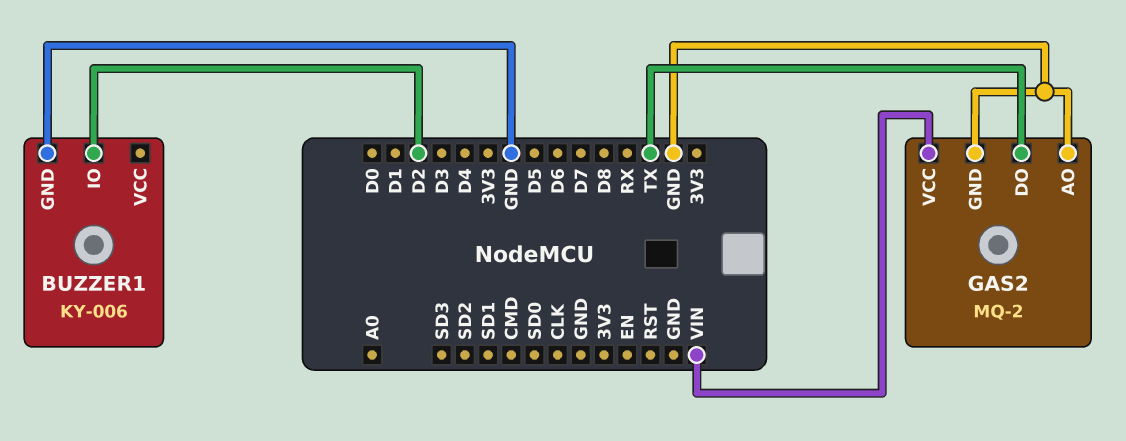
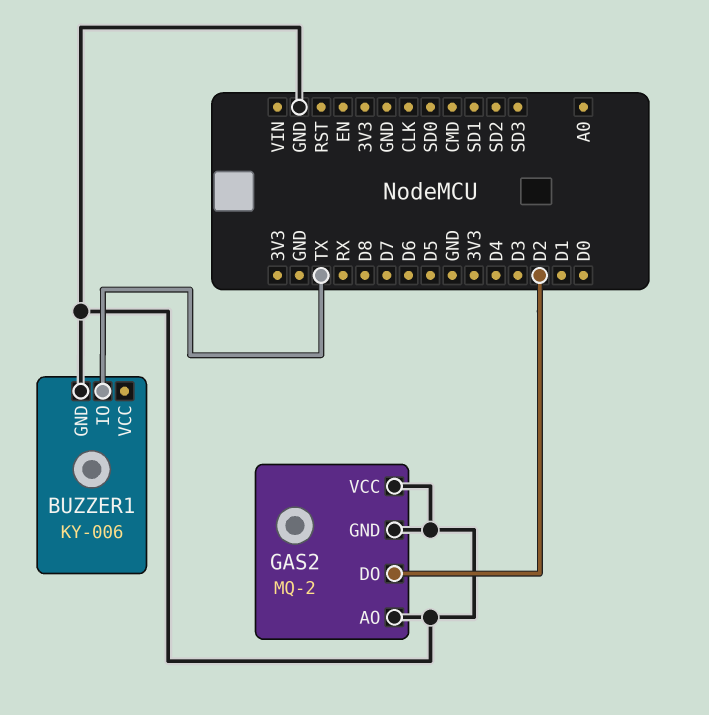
BUZZER1 pin IO: D2 -> TX
GAS2 pin DO: TX -> D2
GAS2 pin VCC: VIN -> GND

